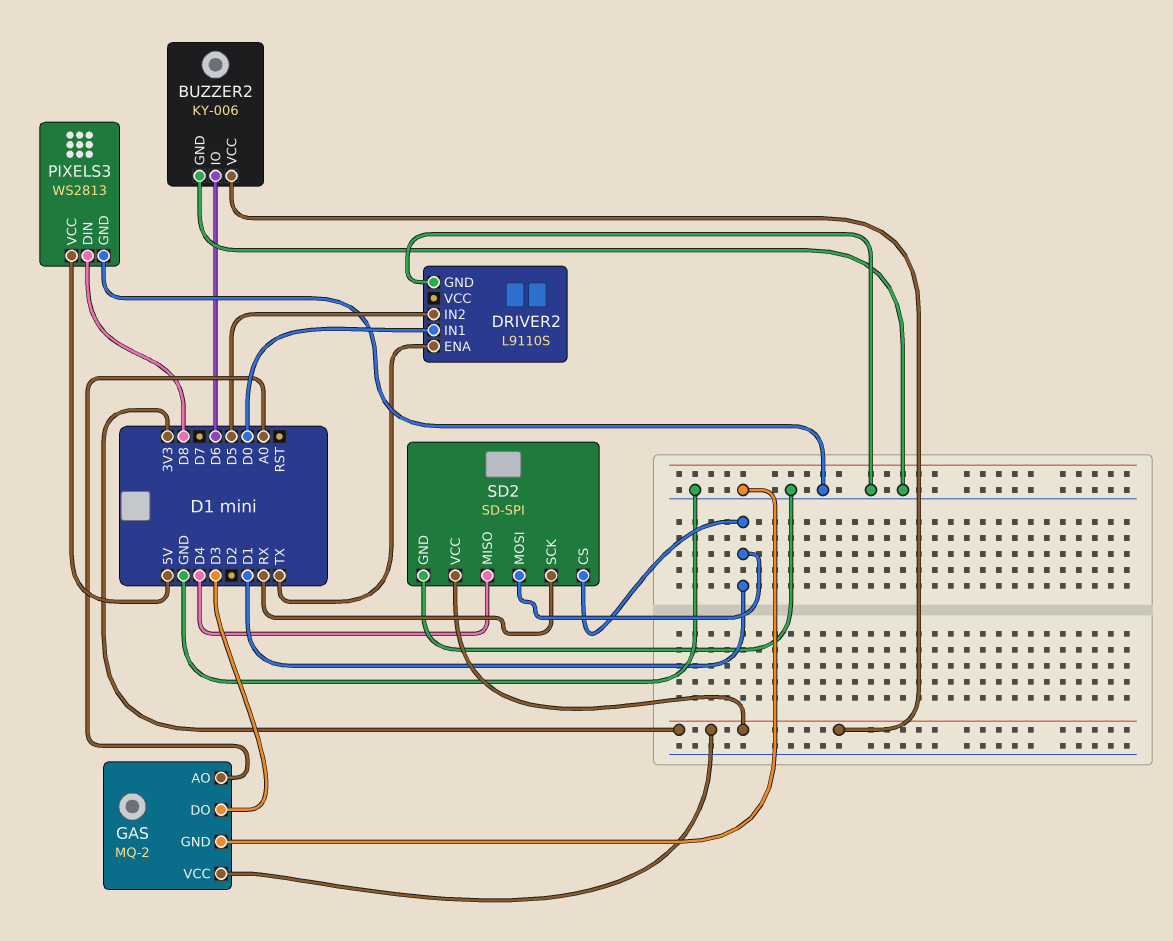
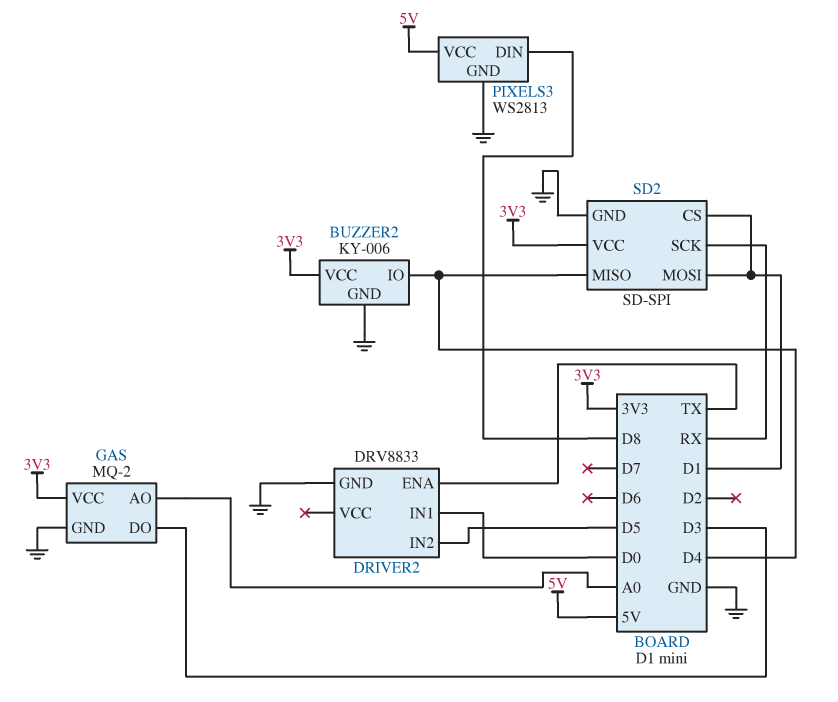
BUZZER2 pin IO: D6 -> D4
DRIVER2: L9110S -> DRV8833

